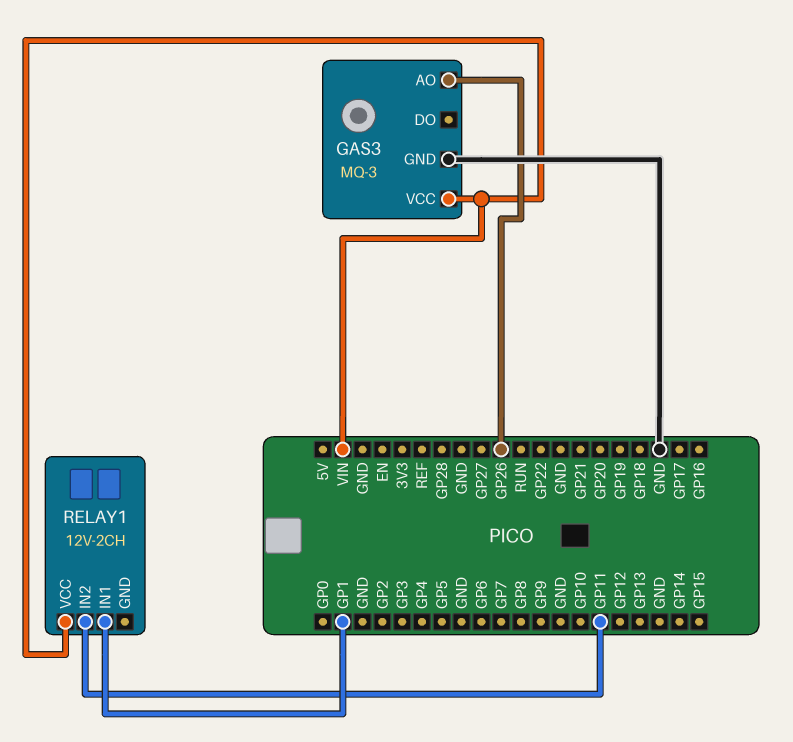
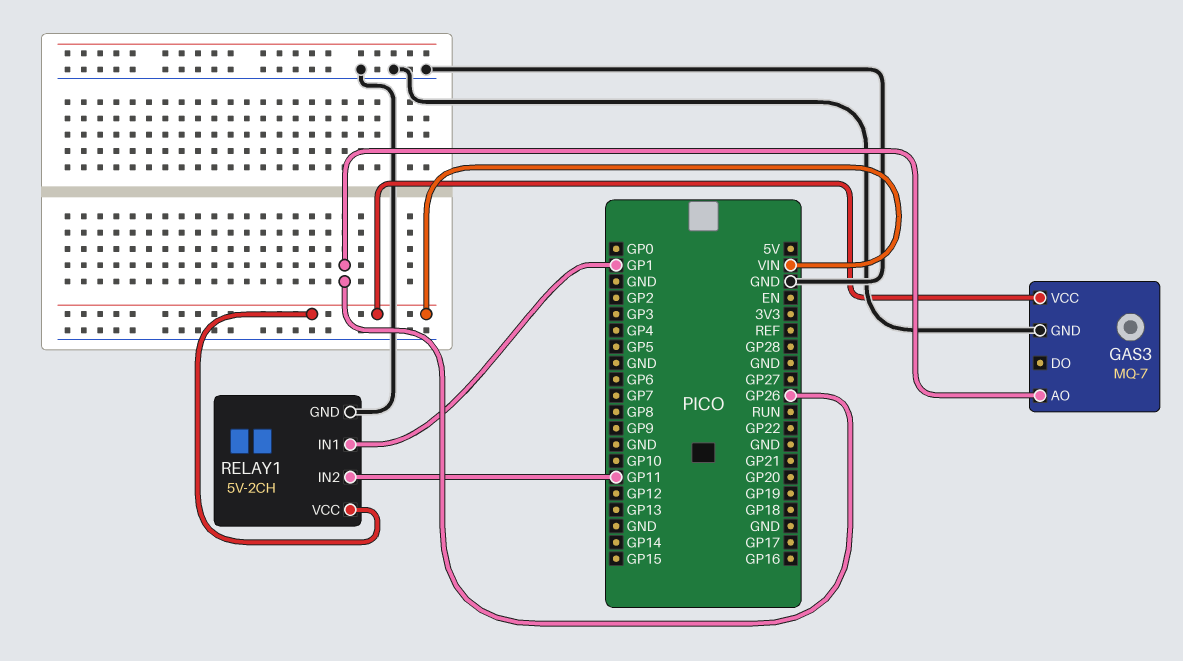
GAS3: MQ-3 -> MQ-7
RELAY1: 12V-2CH -> 5V-2CH
RELAY1 pin GND: none -> GND

